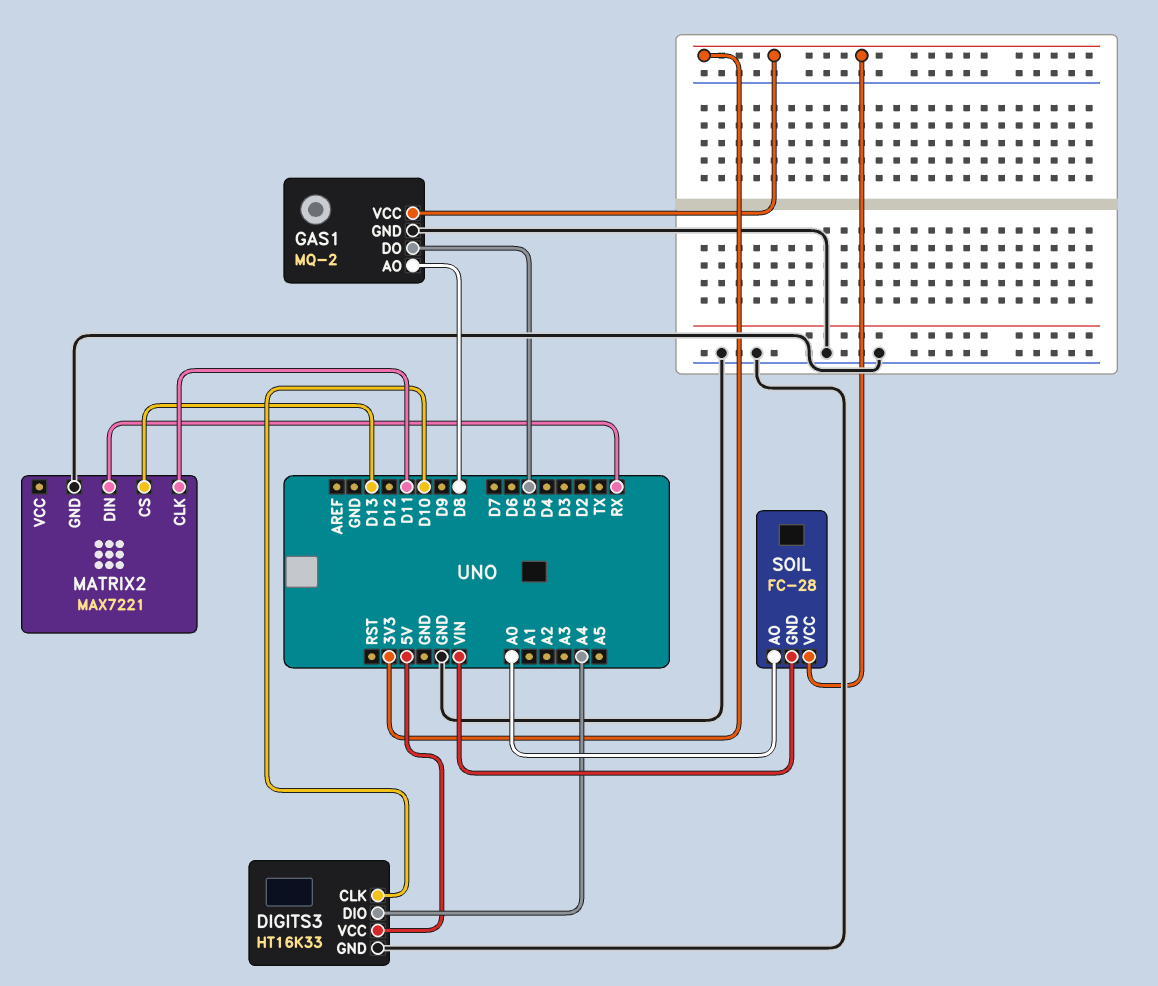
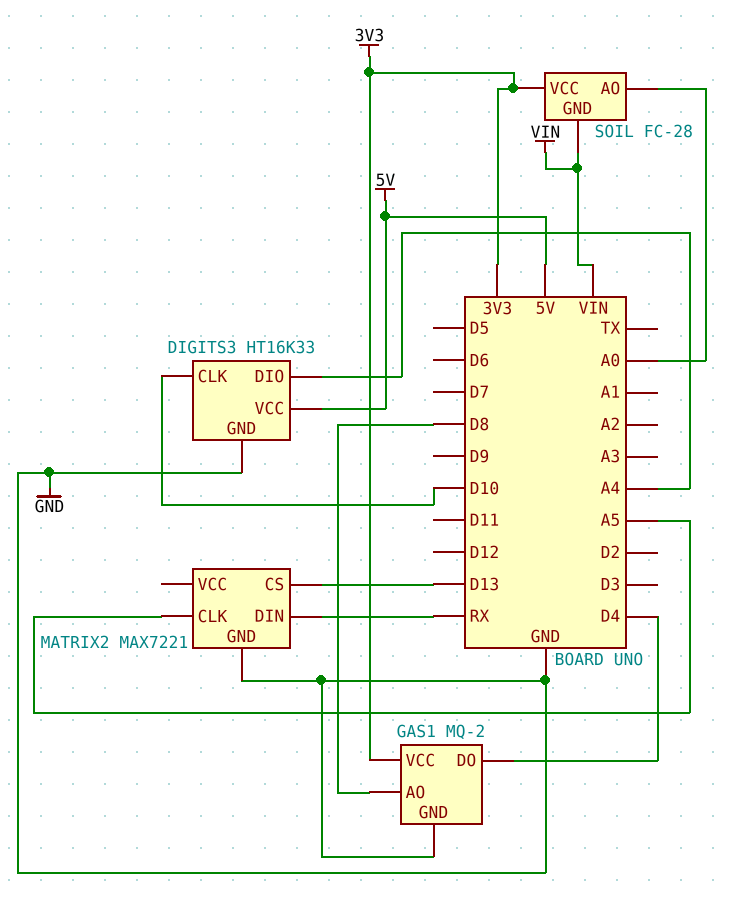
GAS1 pin DO: D5 -> D4
MATRIX2 pin CLK: D11 -> A5

